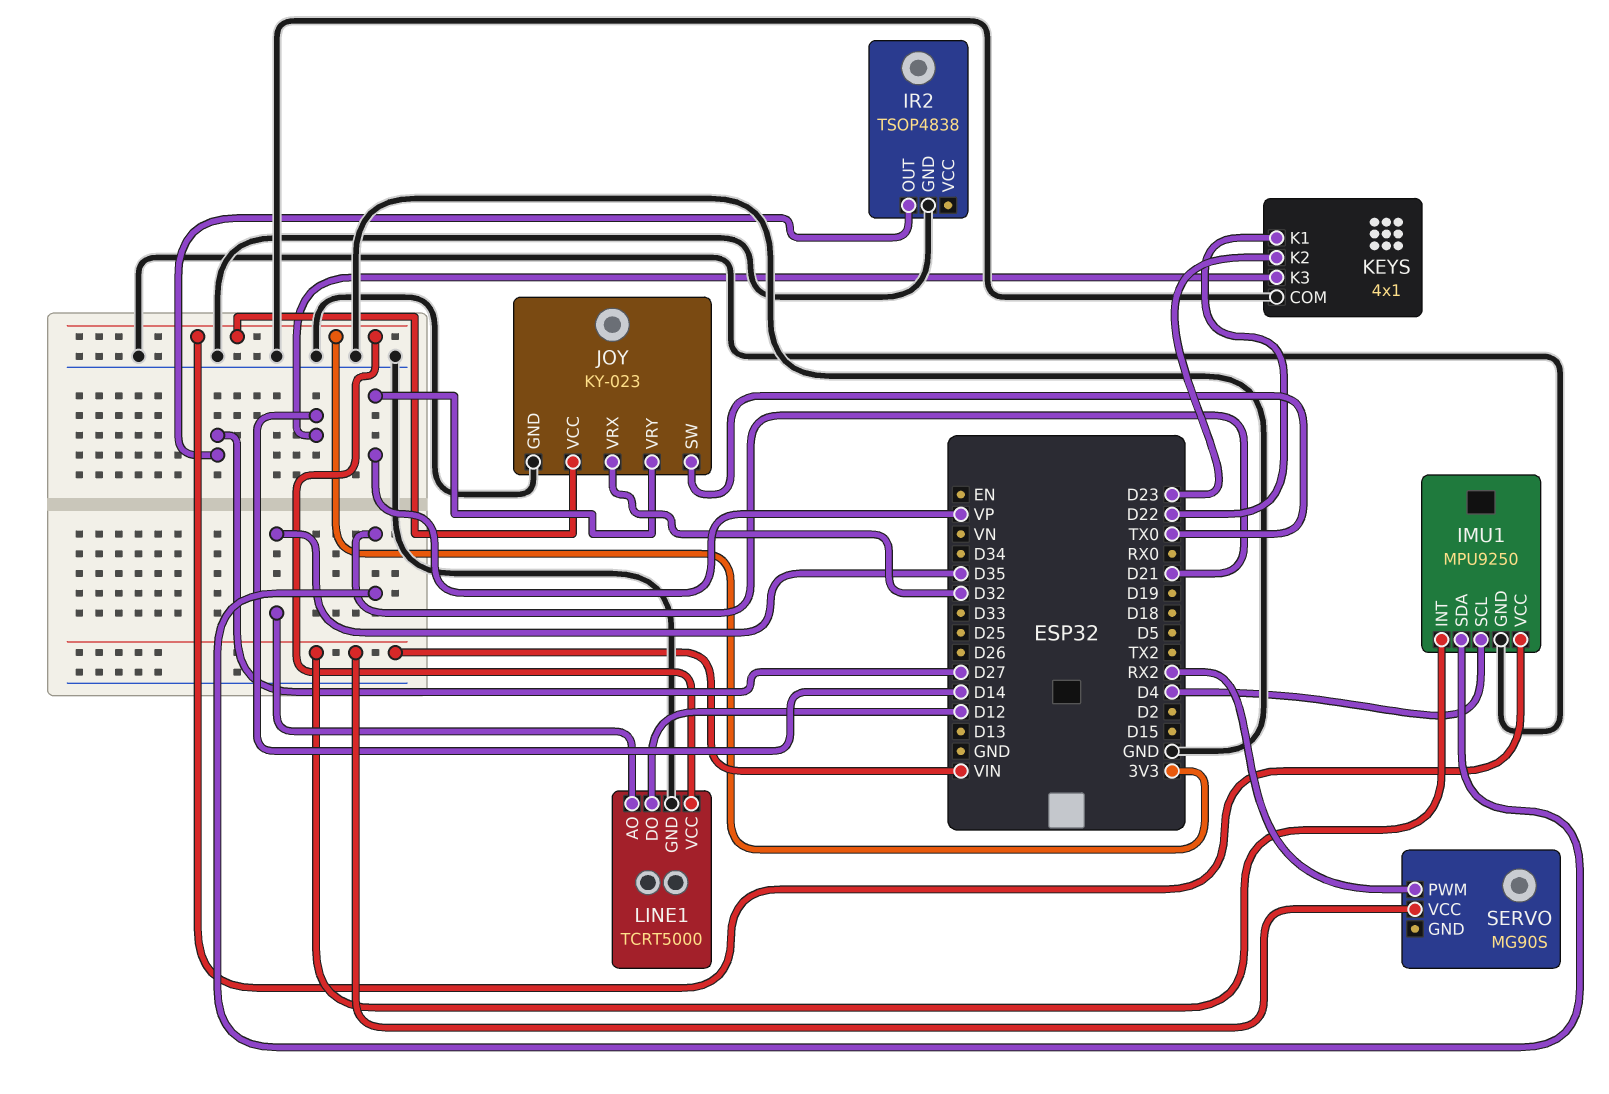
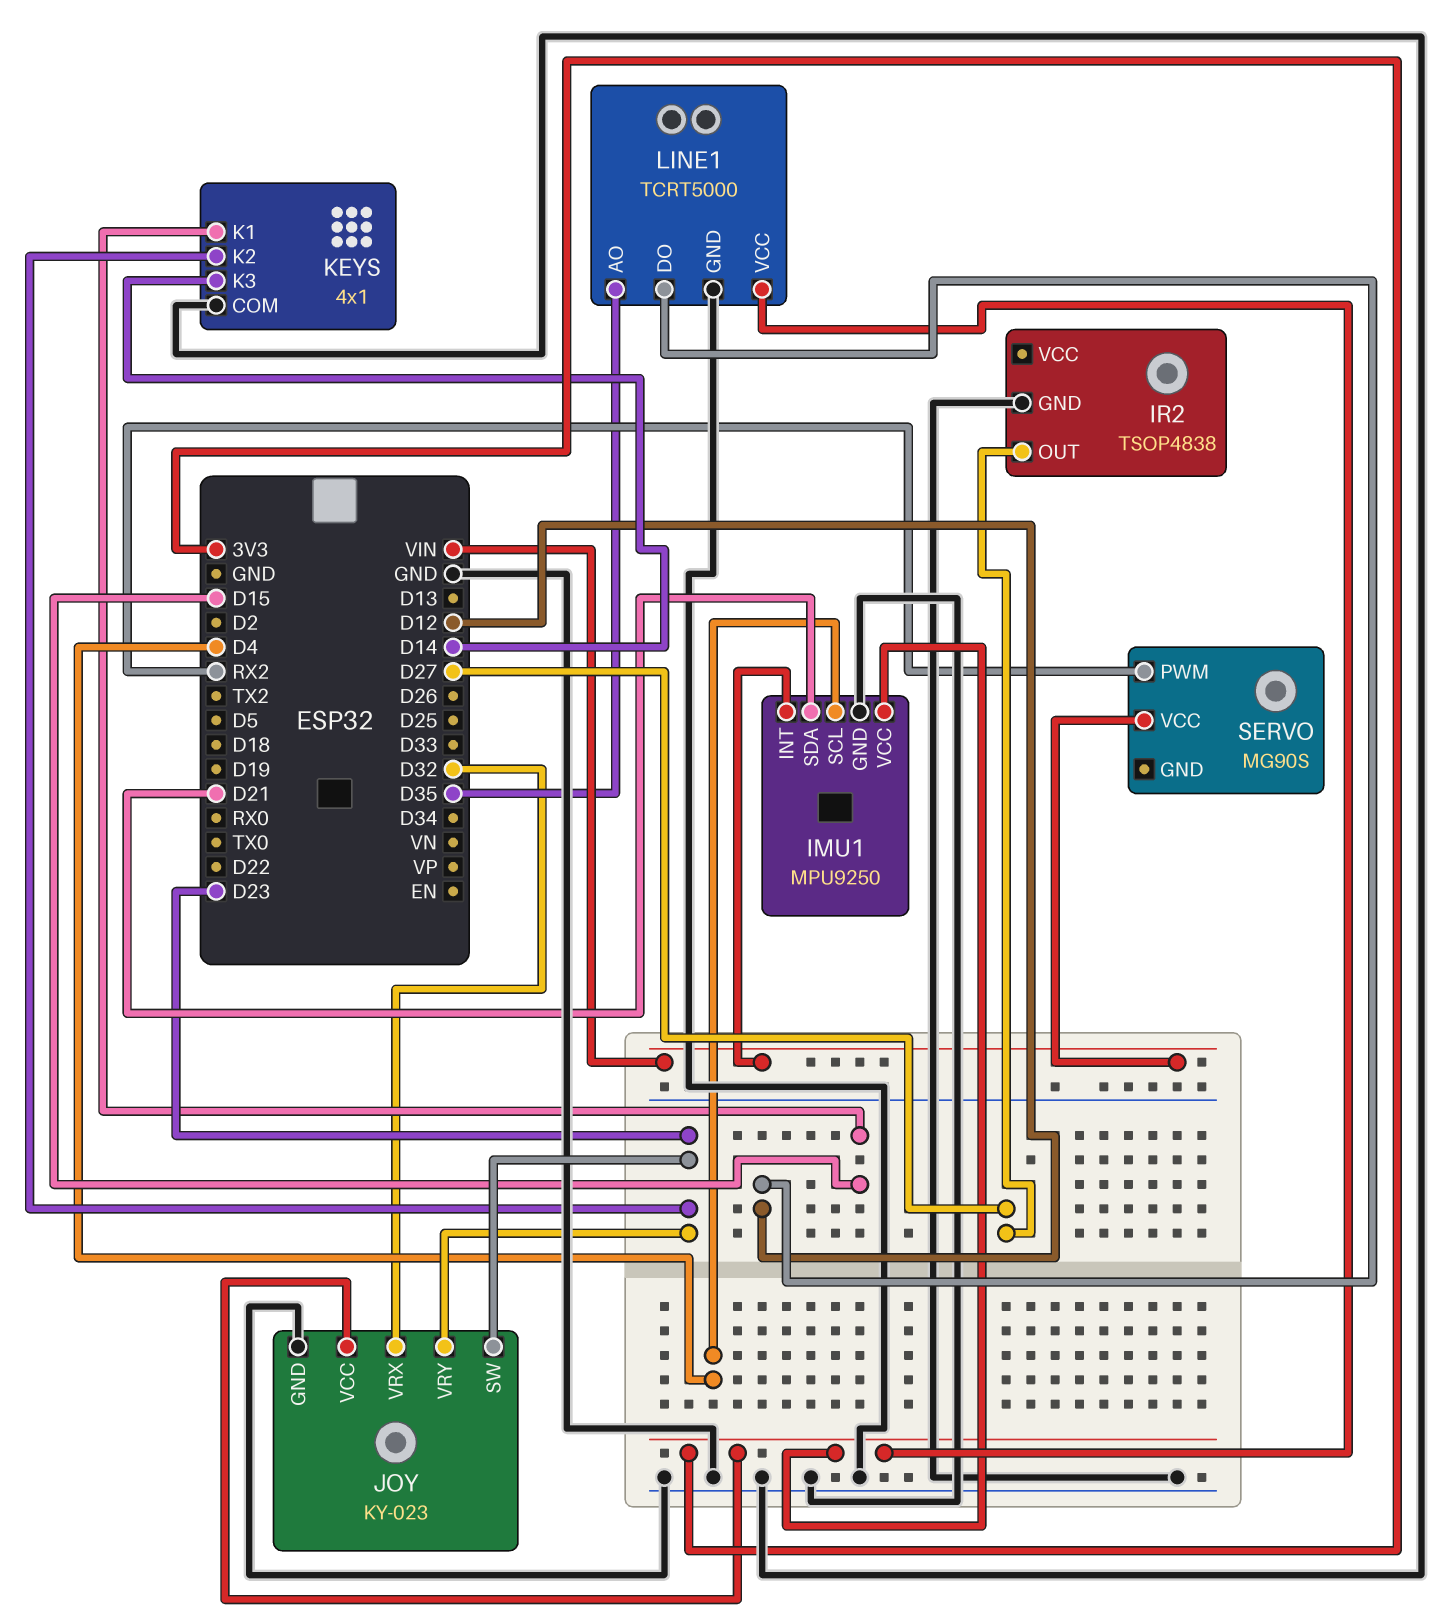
JOY pin SW: TX0 -> D23
JOY pin VRY: VP -> D23
KEYS pin K1: D22 -> D15

